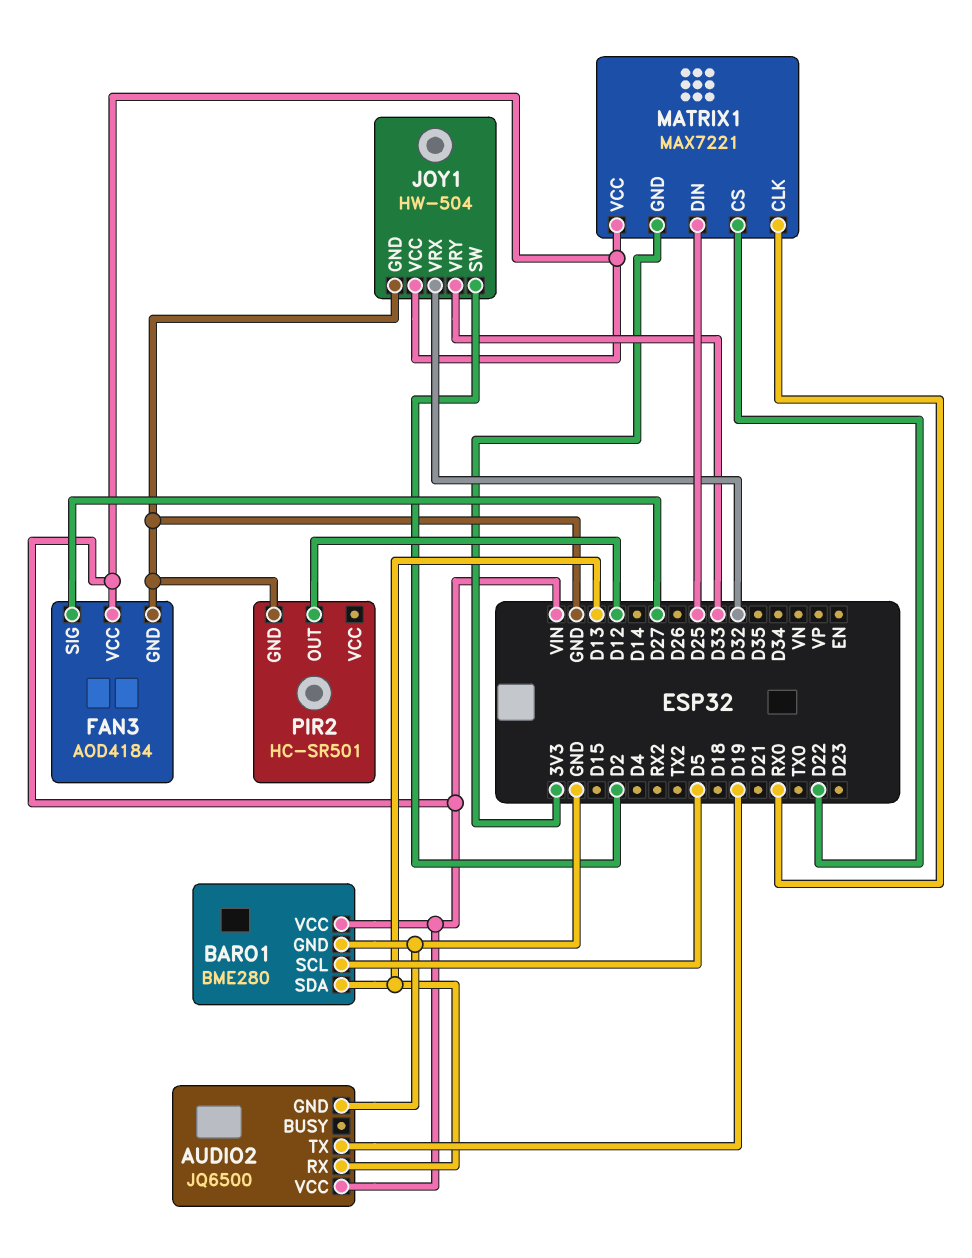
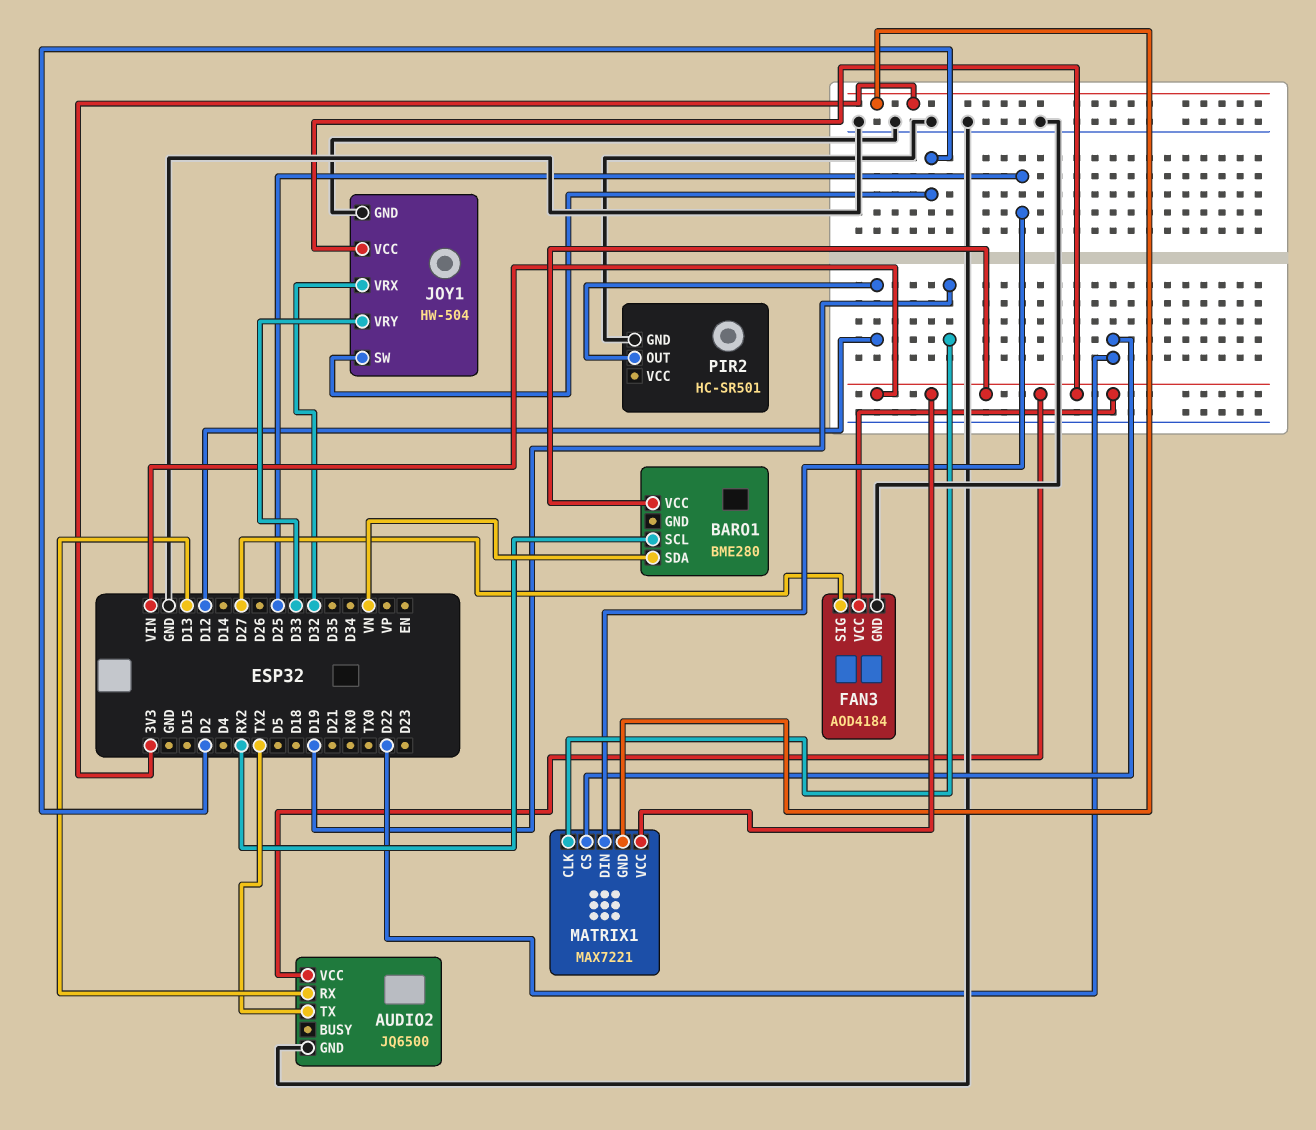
AUDIO2 pin TX: D19 -> TX2
BARO1 pin GND: GND -> none
BARO1 pin SCL: D5 -> RX2
BARO1 pin SDA: D13 -> VN
MATRIX1 pin CLK: RX0 -> D19

